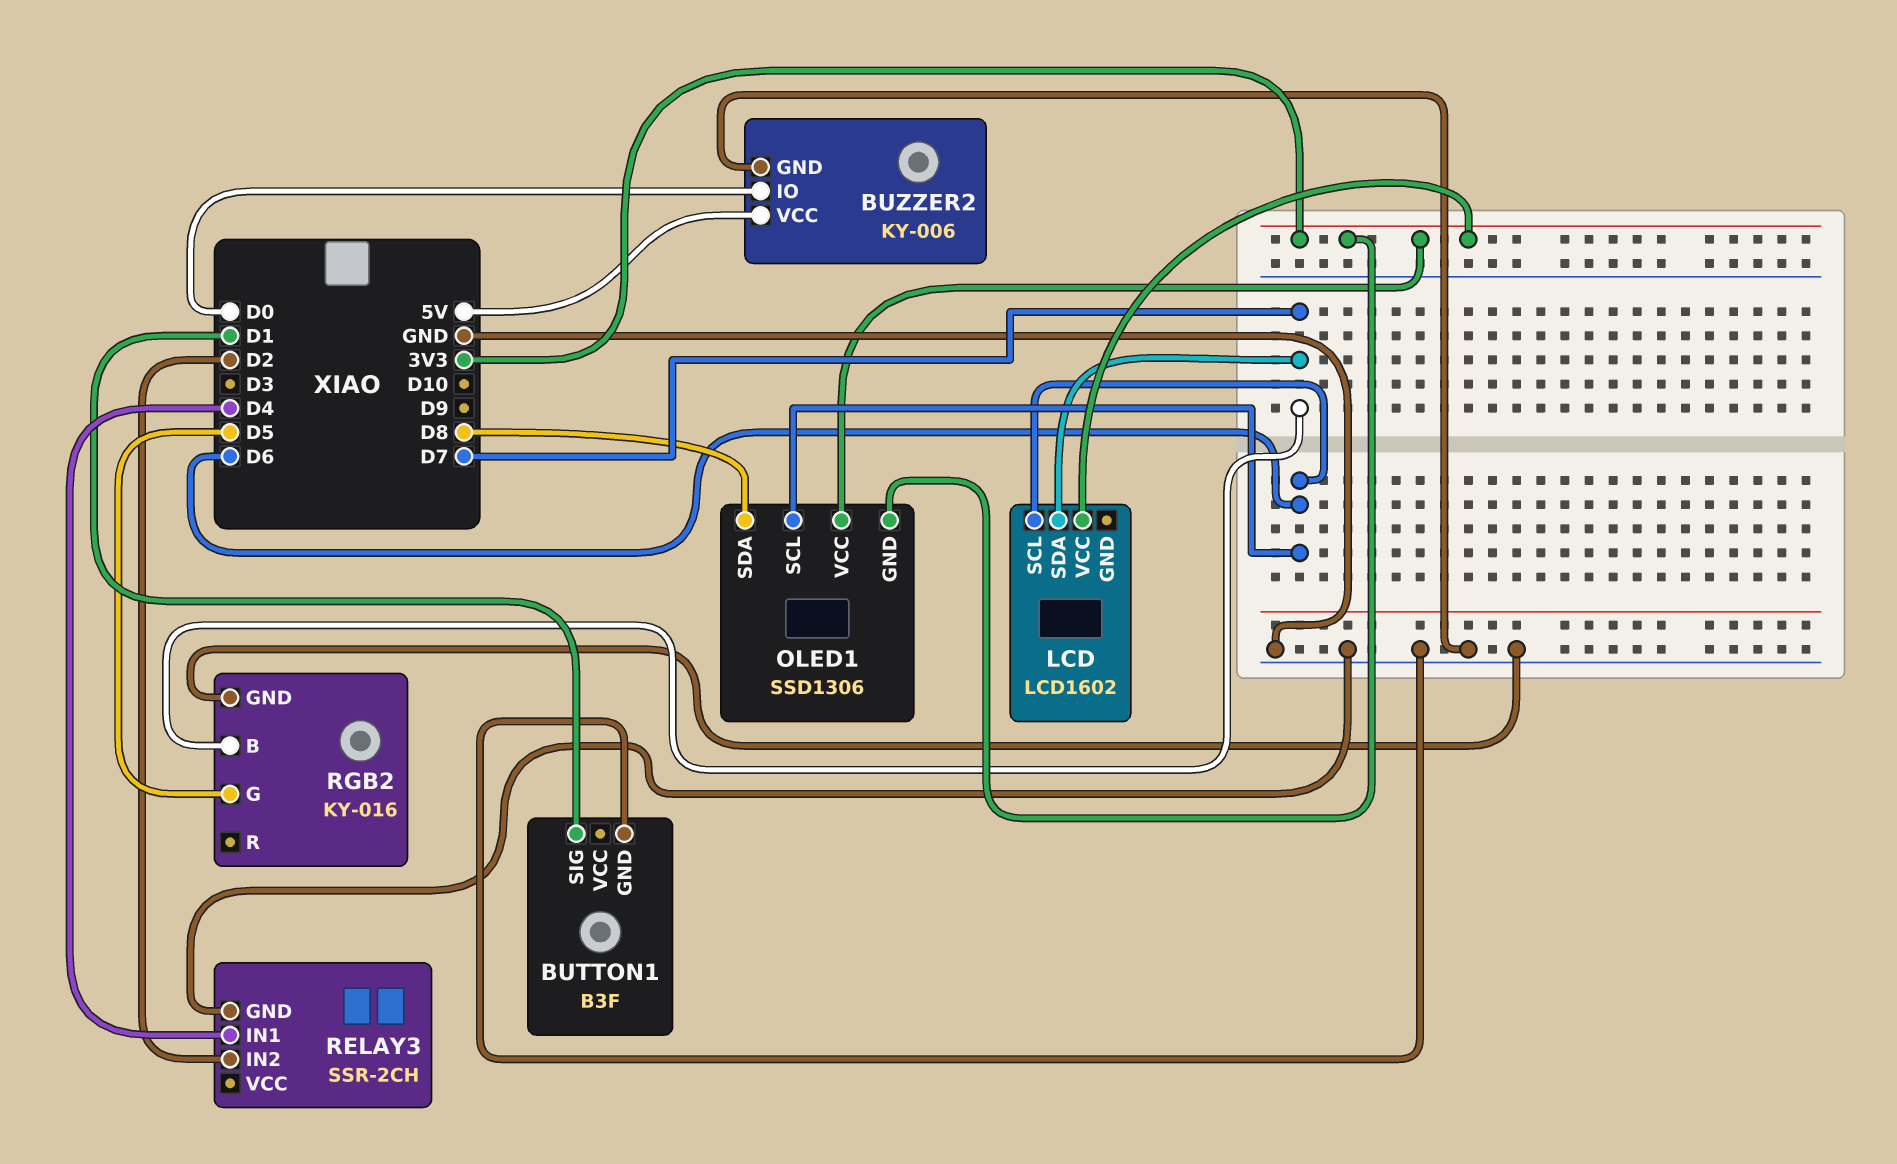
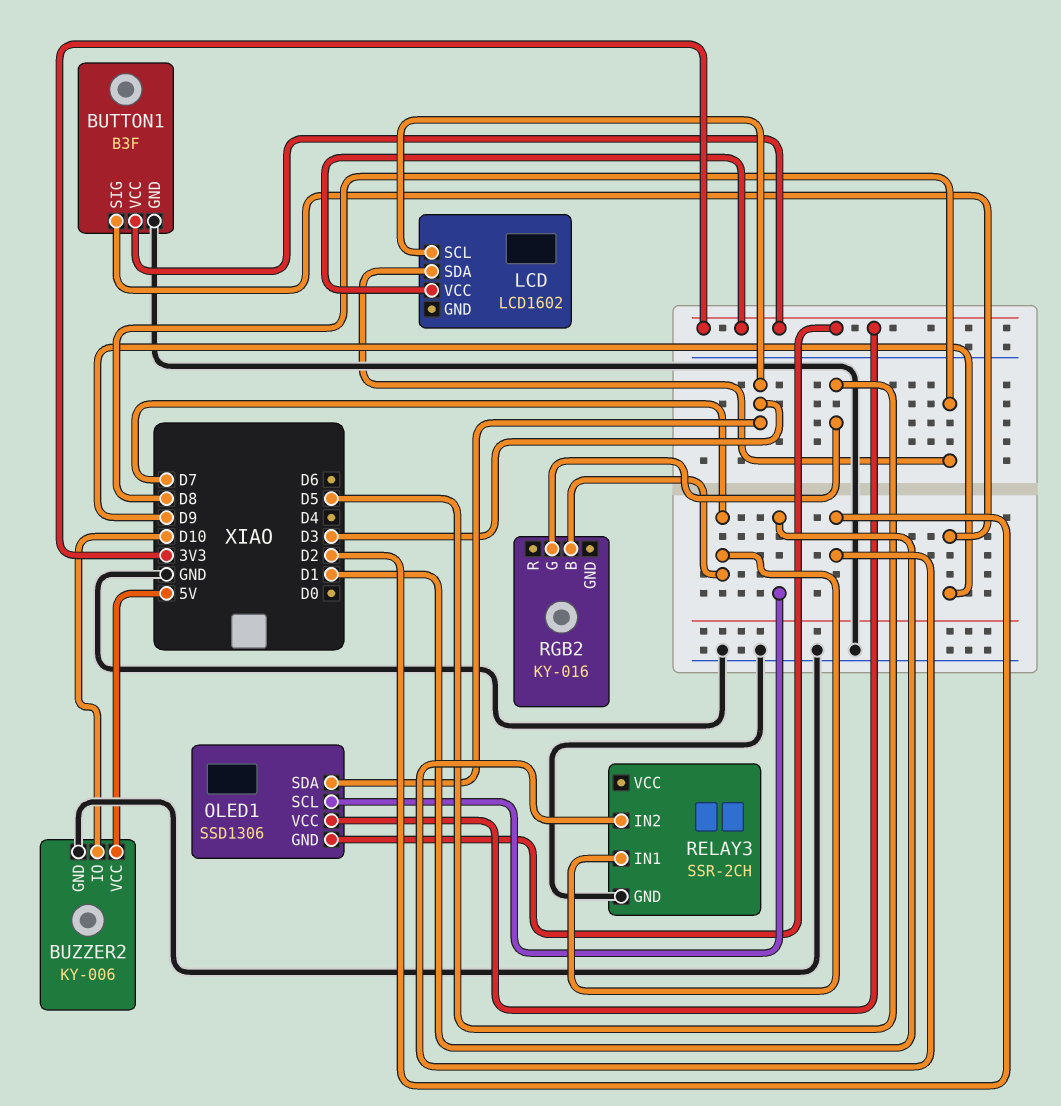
BUTTON1 pin SIG: D1 -> D9
BUTTON1 pin VCC: none -> 3V3
BUZZER2 pin IO: D0 -> D10
LCD pin SCL: D6 -> D3
LCD pin SDA: D7 -> D8
OLED1 pin SCL: D6 -> D1
OLED1 pin SDA: D8 -> D3
RELAY3 pin IN1: D4 -> D7
RGB2 pin GND: GND -> none

